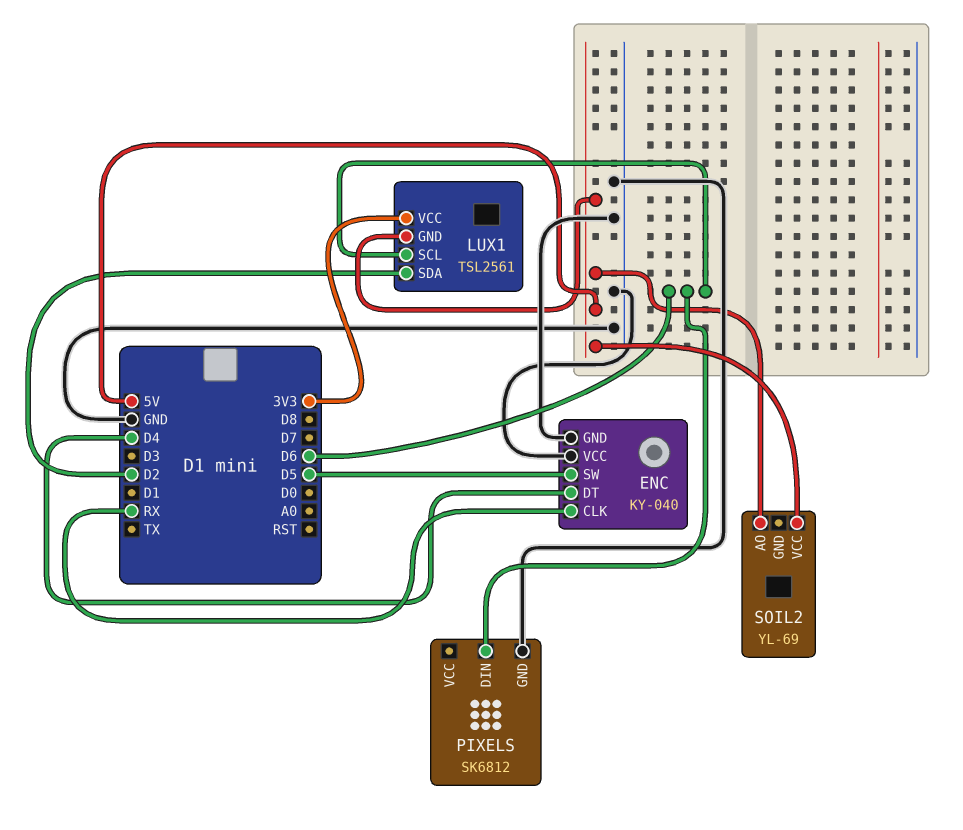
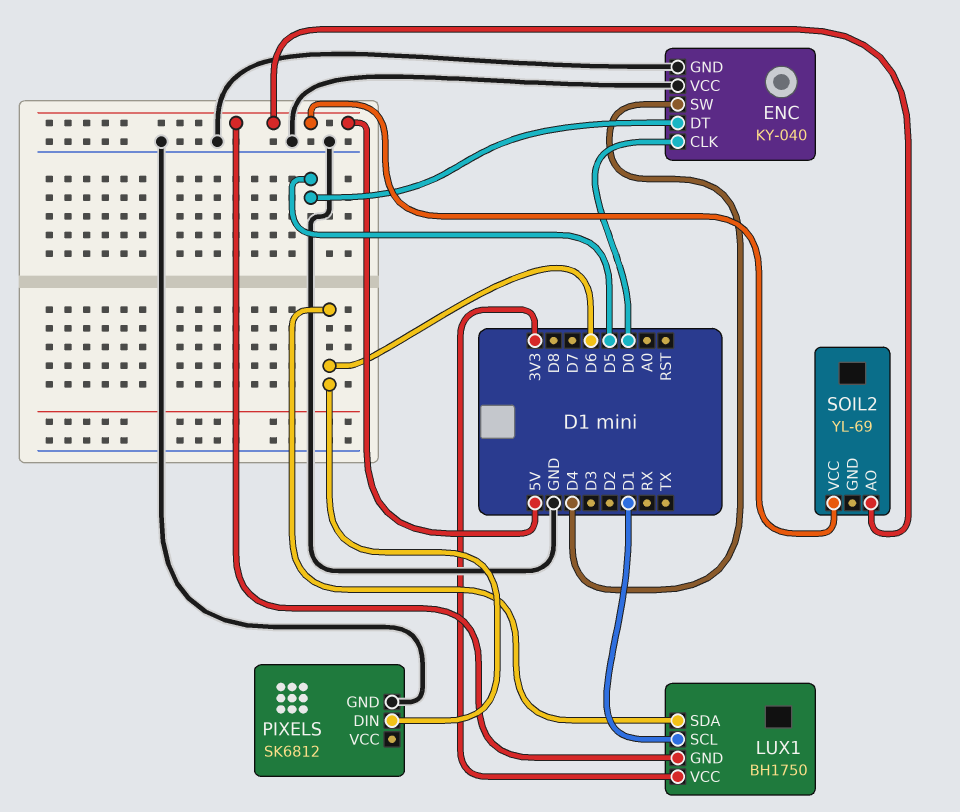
ENC pin CLK: RX -> D0
ENC pin DT: D4 -> D5
ENC pin SW: D5 -> D4
LUX1: TSL2561 -> BH1750
LUX1 pin SCL: D6 -> D1
LUX1 pin SDA: D2 -> D6

